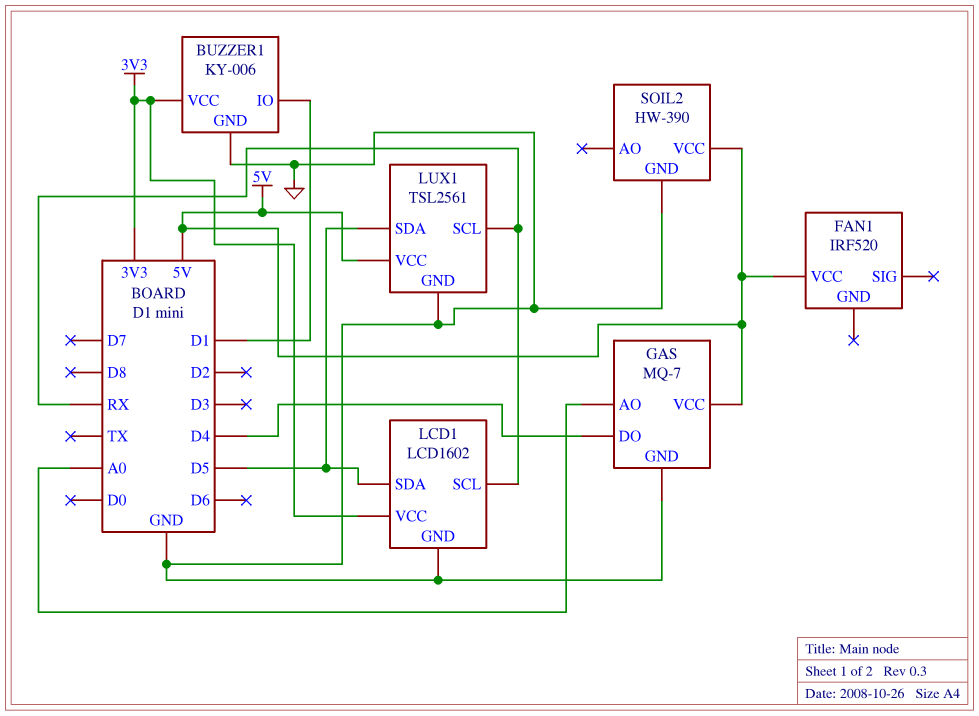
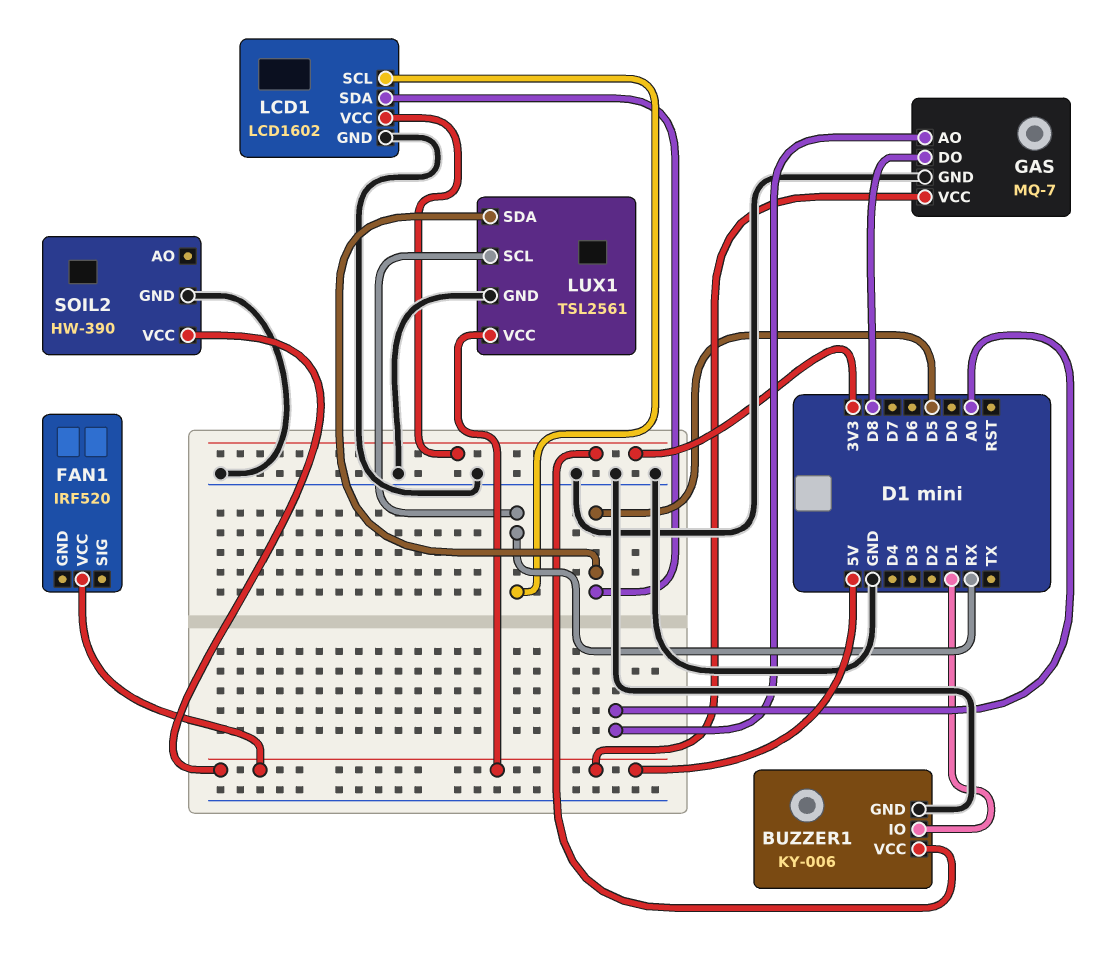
GAS pin DO: D4 -> D8

